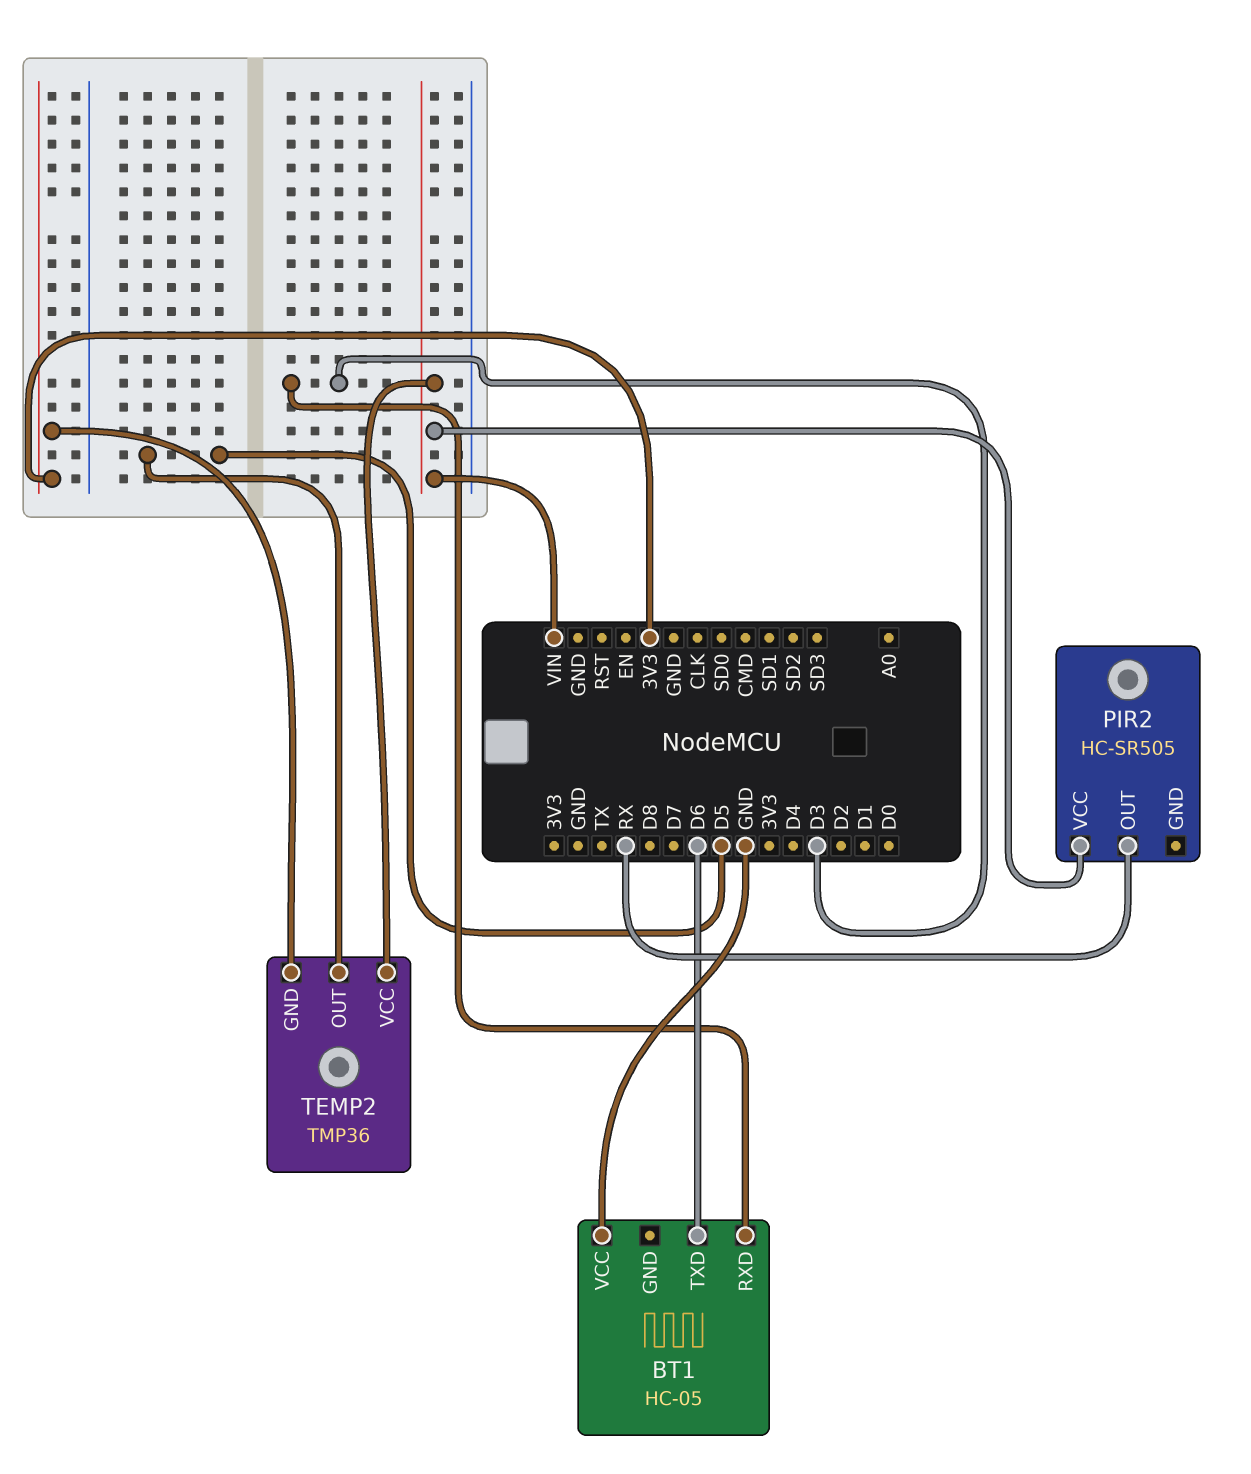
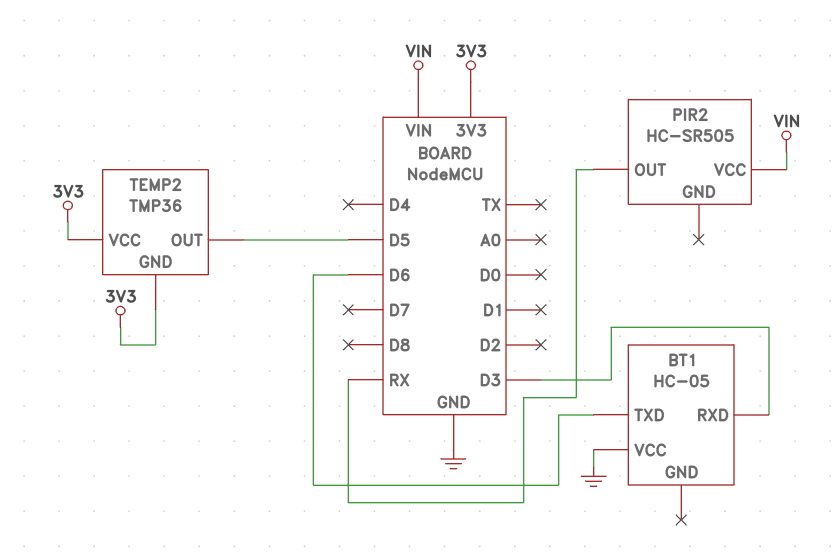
TEMP2 pin VCC: VIN -> 3V3

